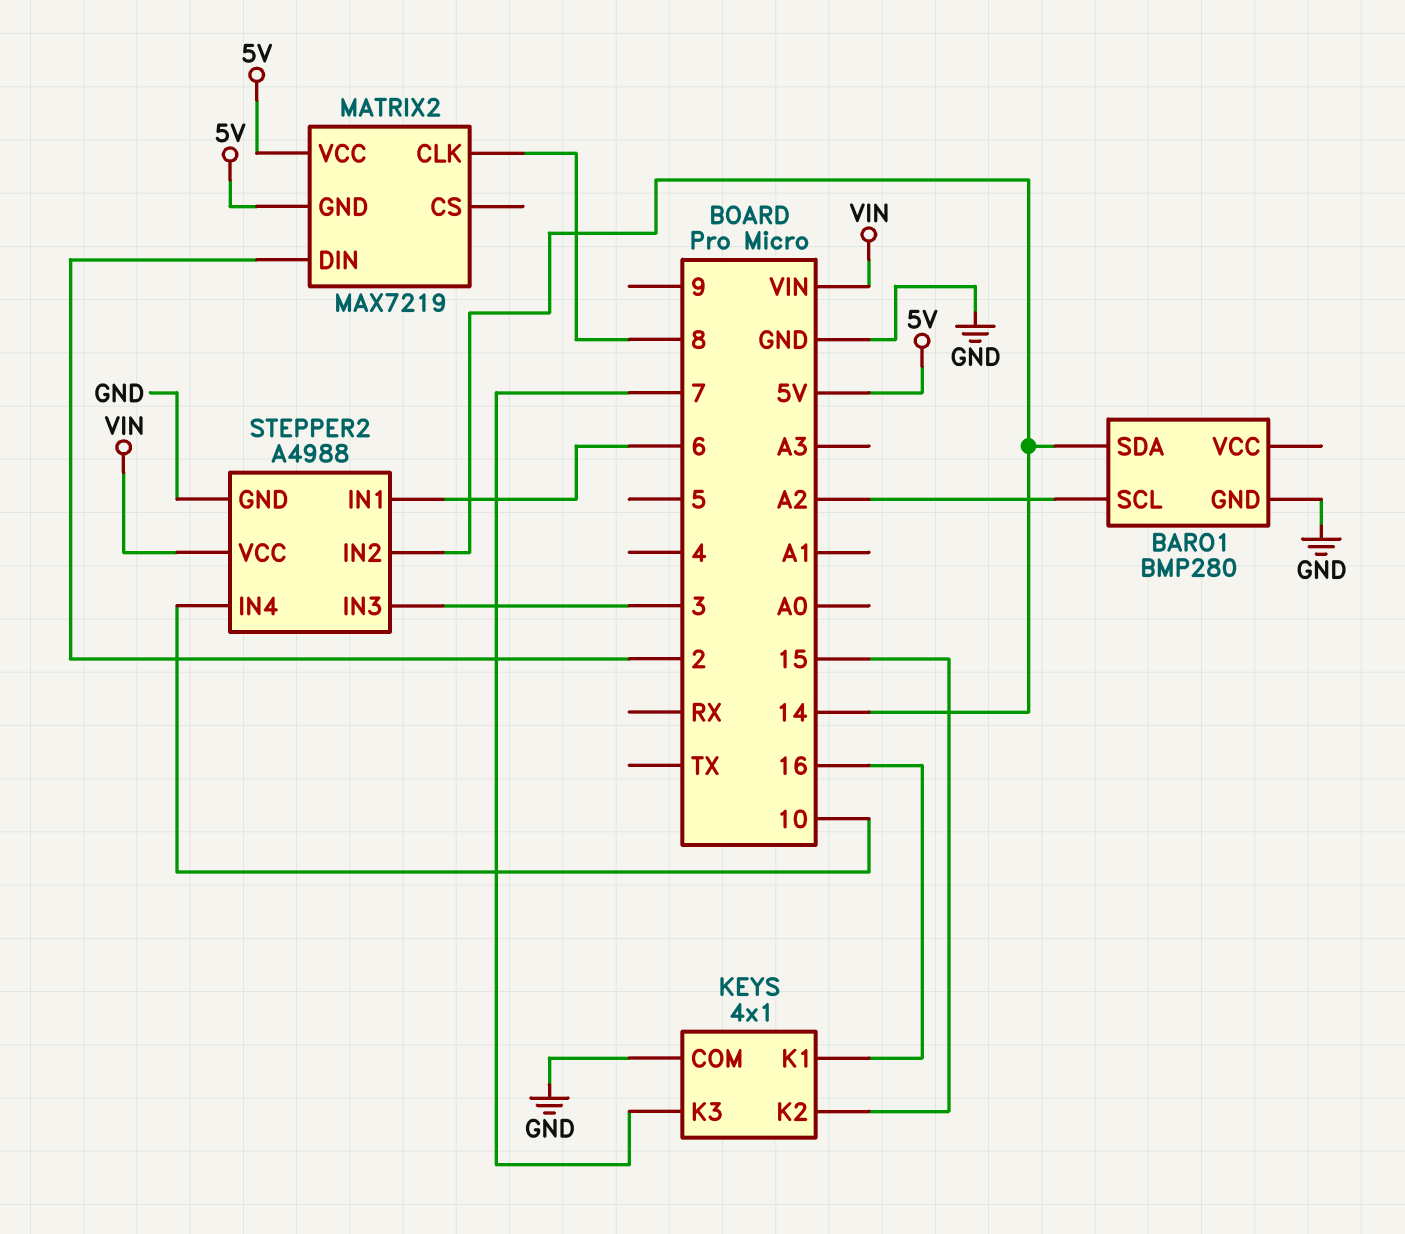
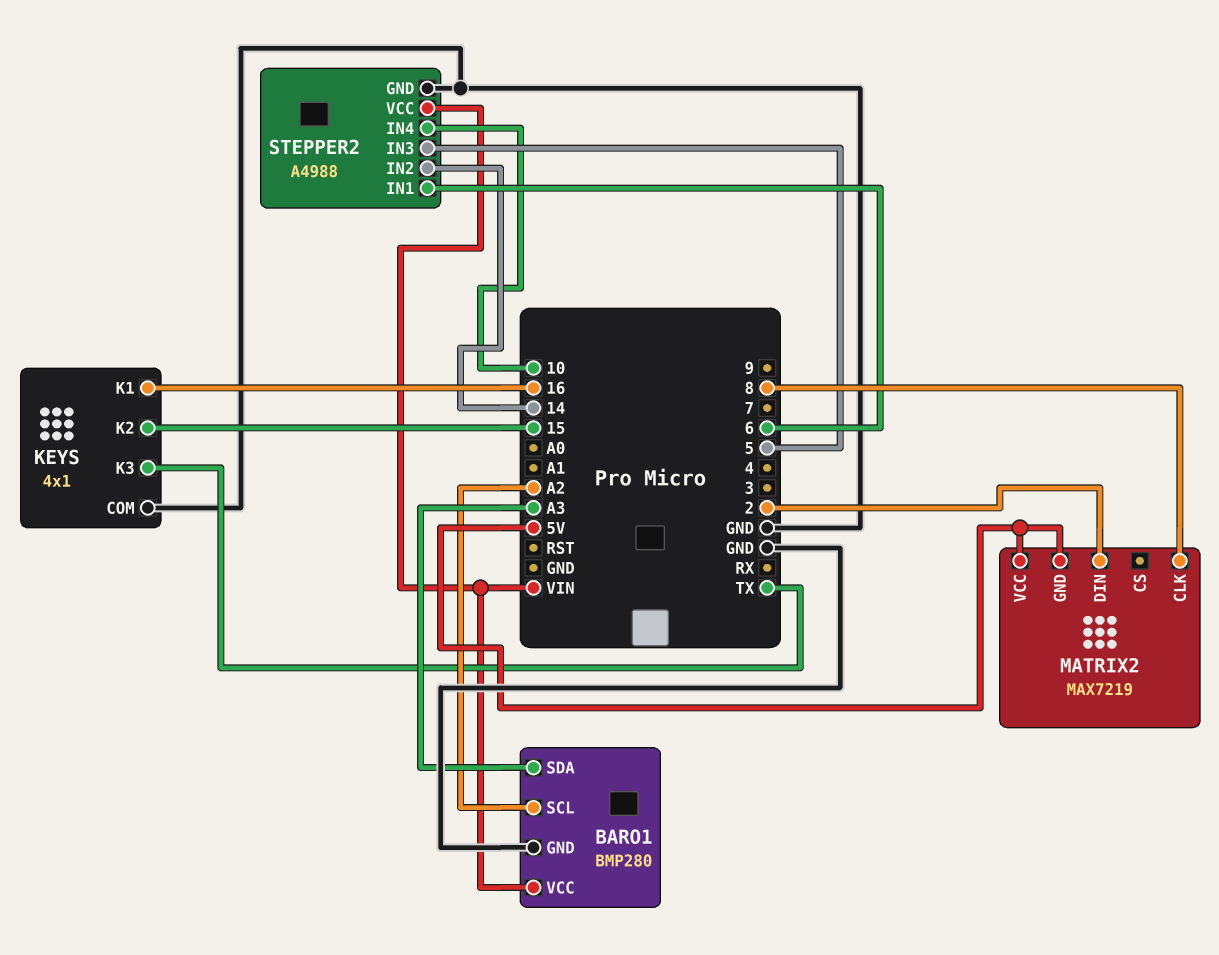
BARO1 pin SDA: 14 -> A3
BARO1 pin VCC: none -> VIN
KEYS pin K3: 7 -> TX
STEPPER2 pin IN3: 3 -> 5

